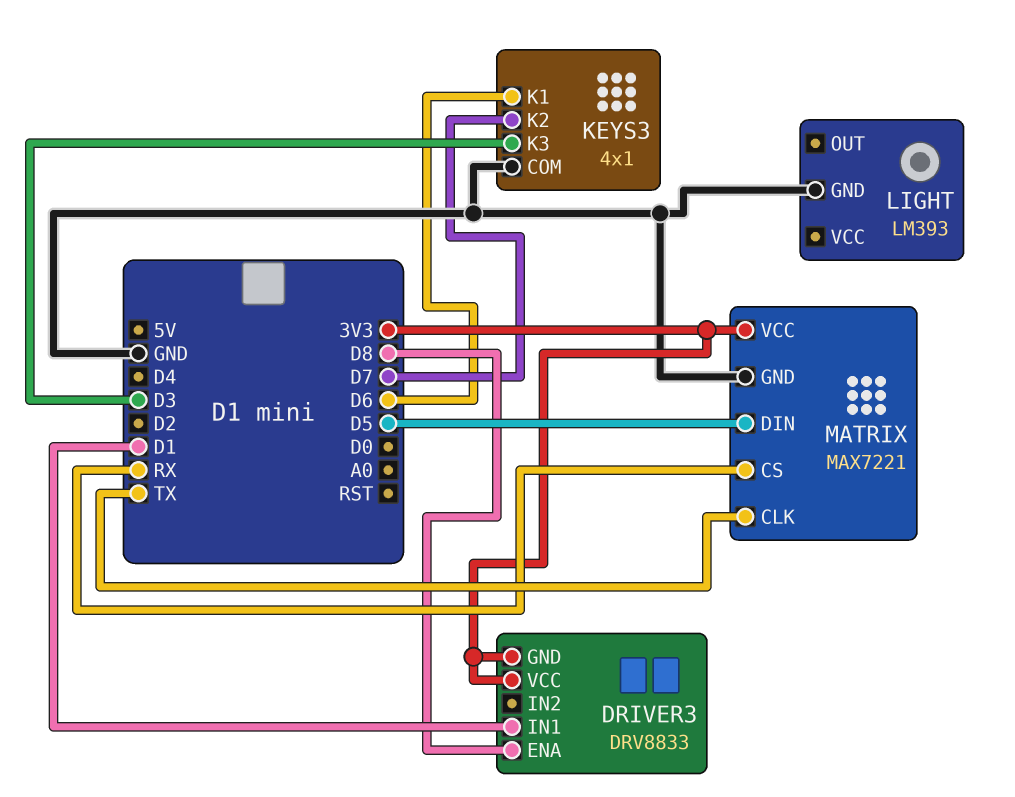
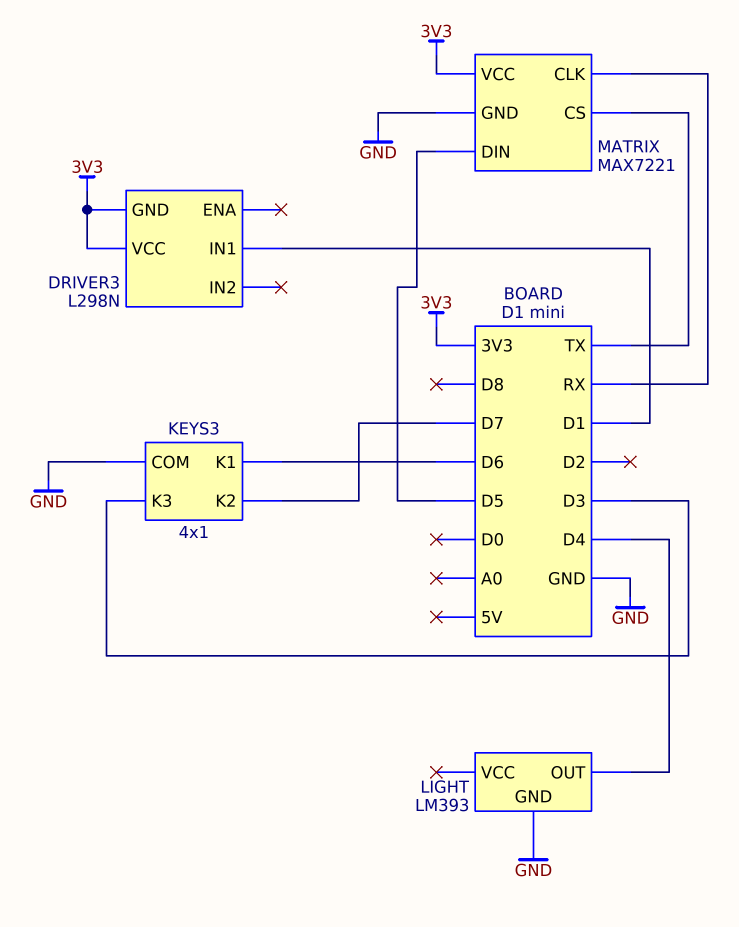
DRIVER3: DRV8833 -> L298N
DRIVER3 pin ENA: D8 -> none
LIGHT pin OUT: none -> D4
MATRIX pin CLK: TX -> RX
MATRIX pin CS: RX -> TX

